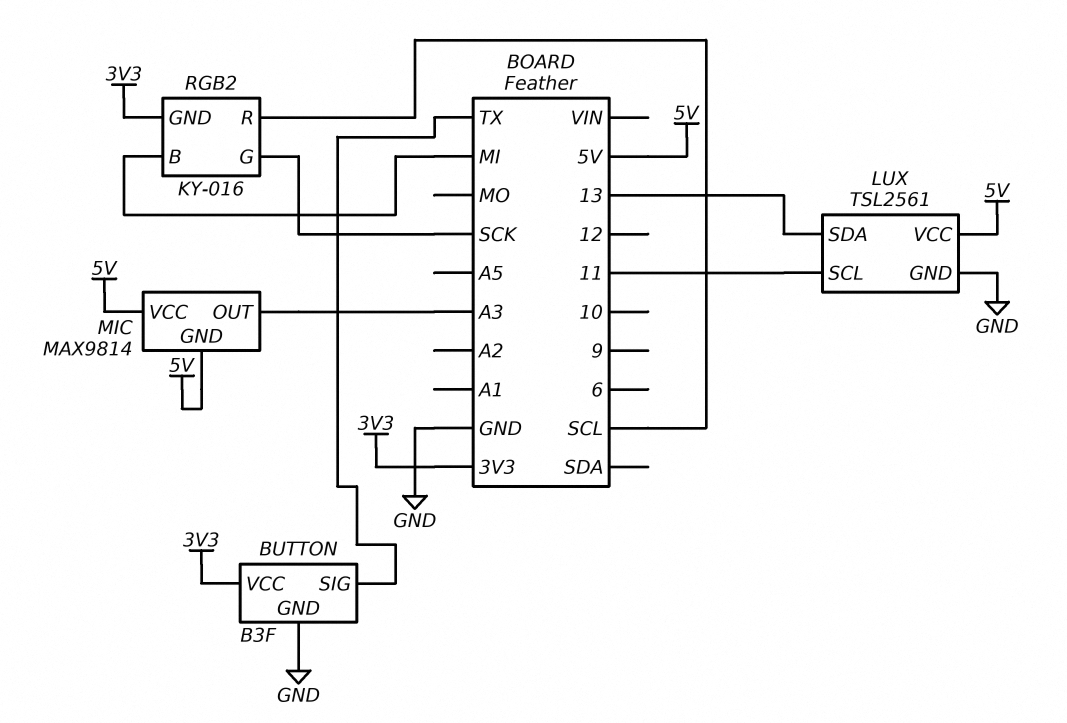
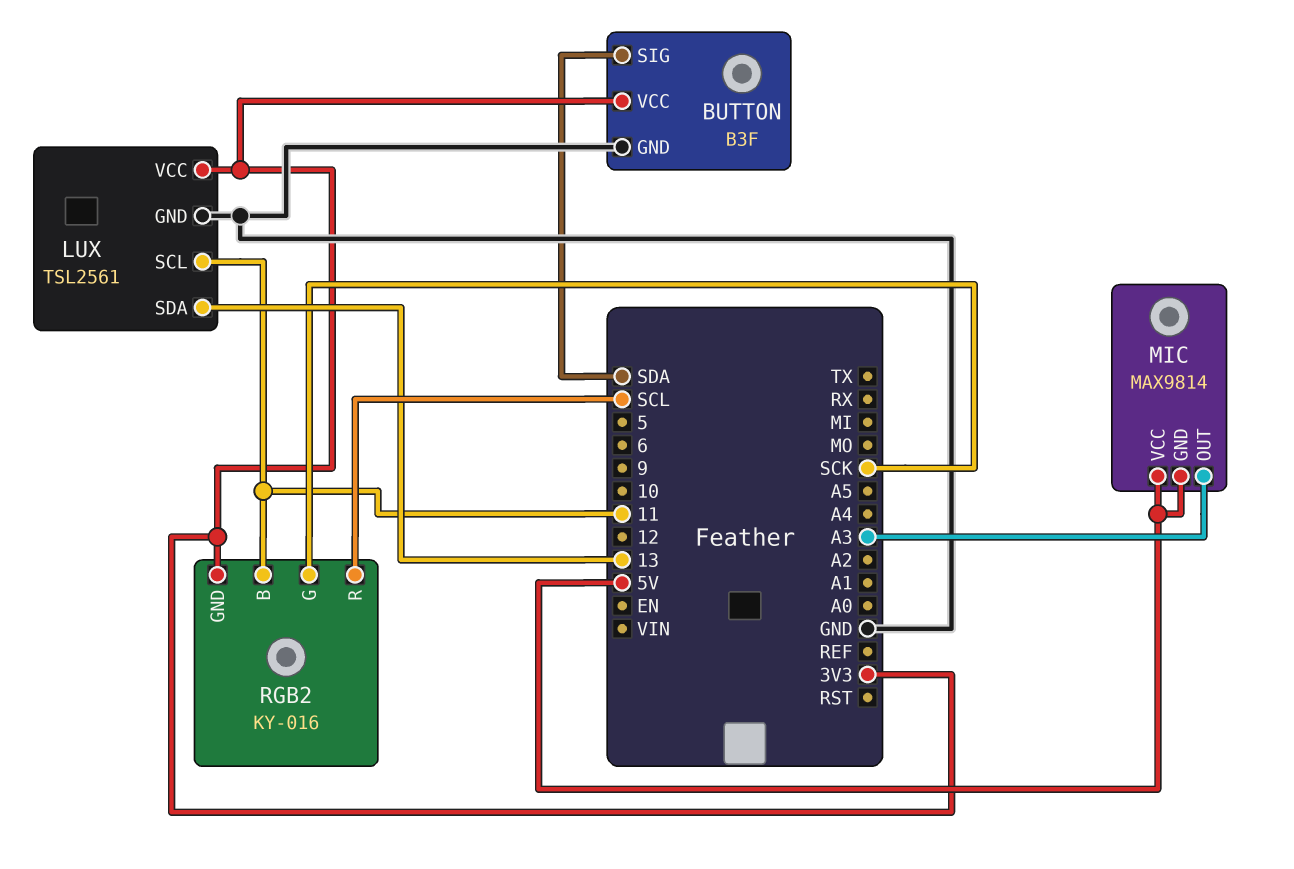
BUTTON pin SIG: TX -> SDA
LUX pin VCC: 5V -> 3V3
RGB2 pin B: MI -> 11

